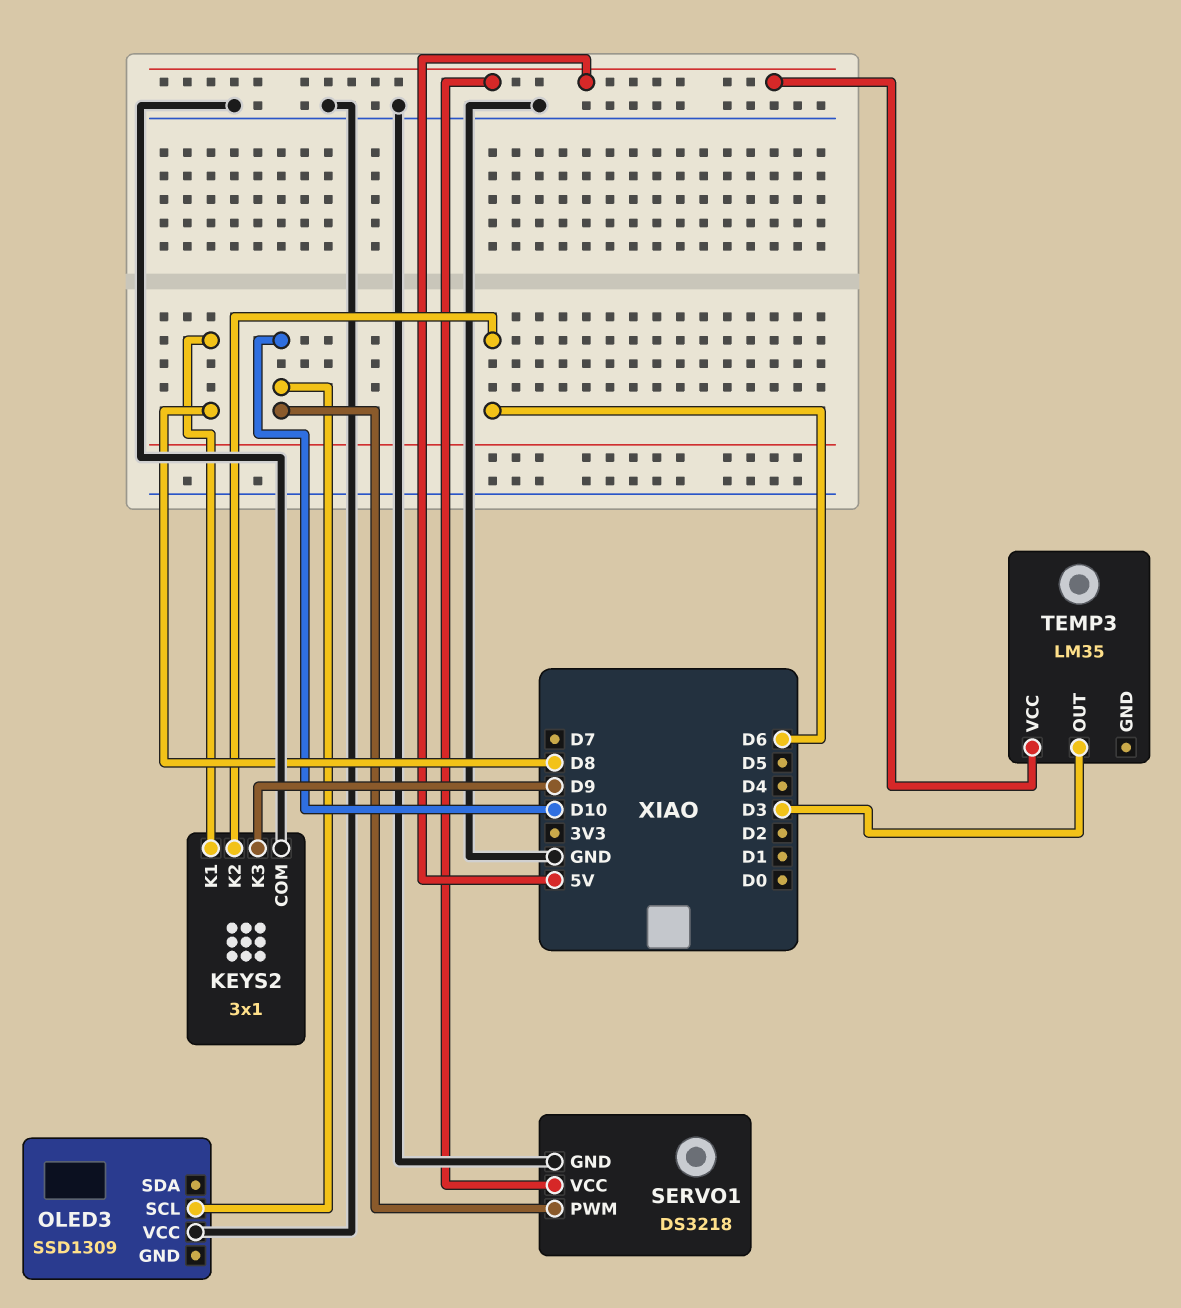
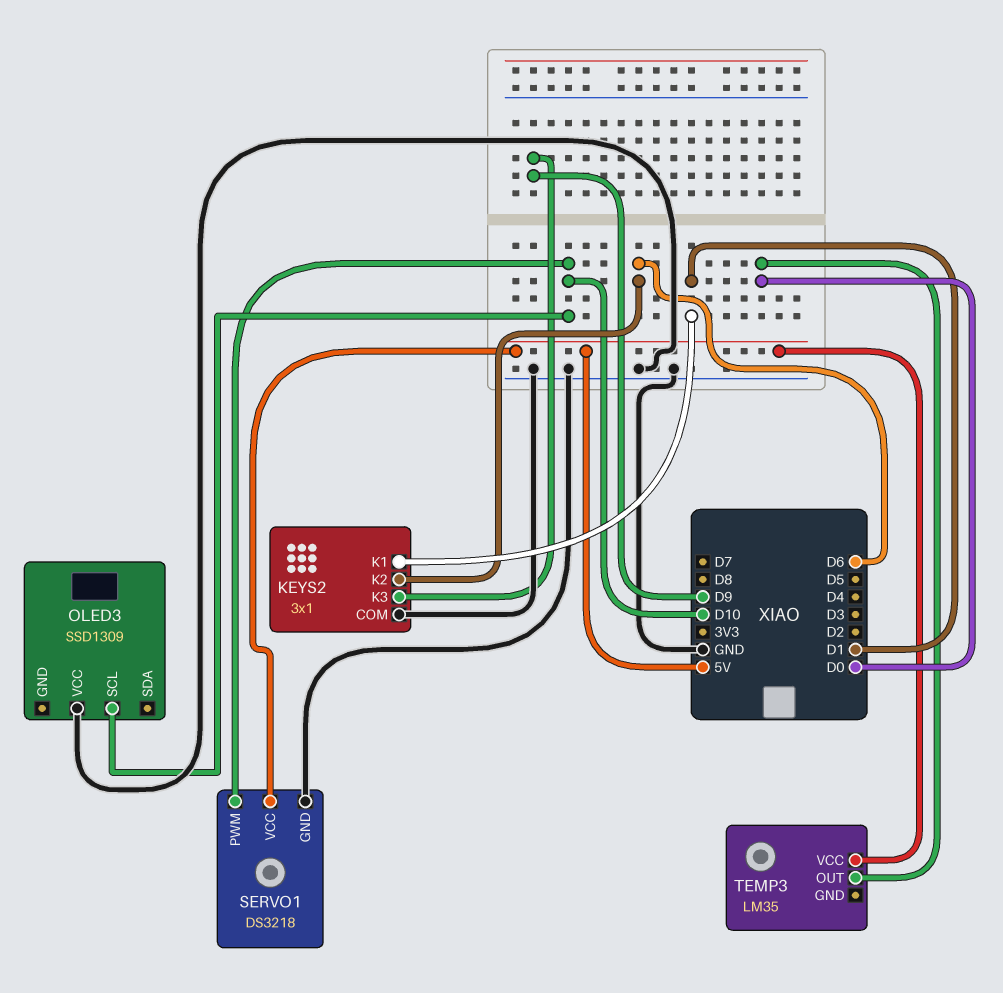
KEYS2 pin K1: D8 -> D1
TEMP3 pin OUT: D3 -> D0

